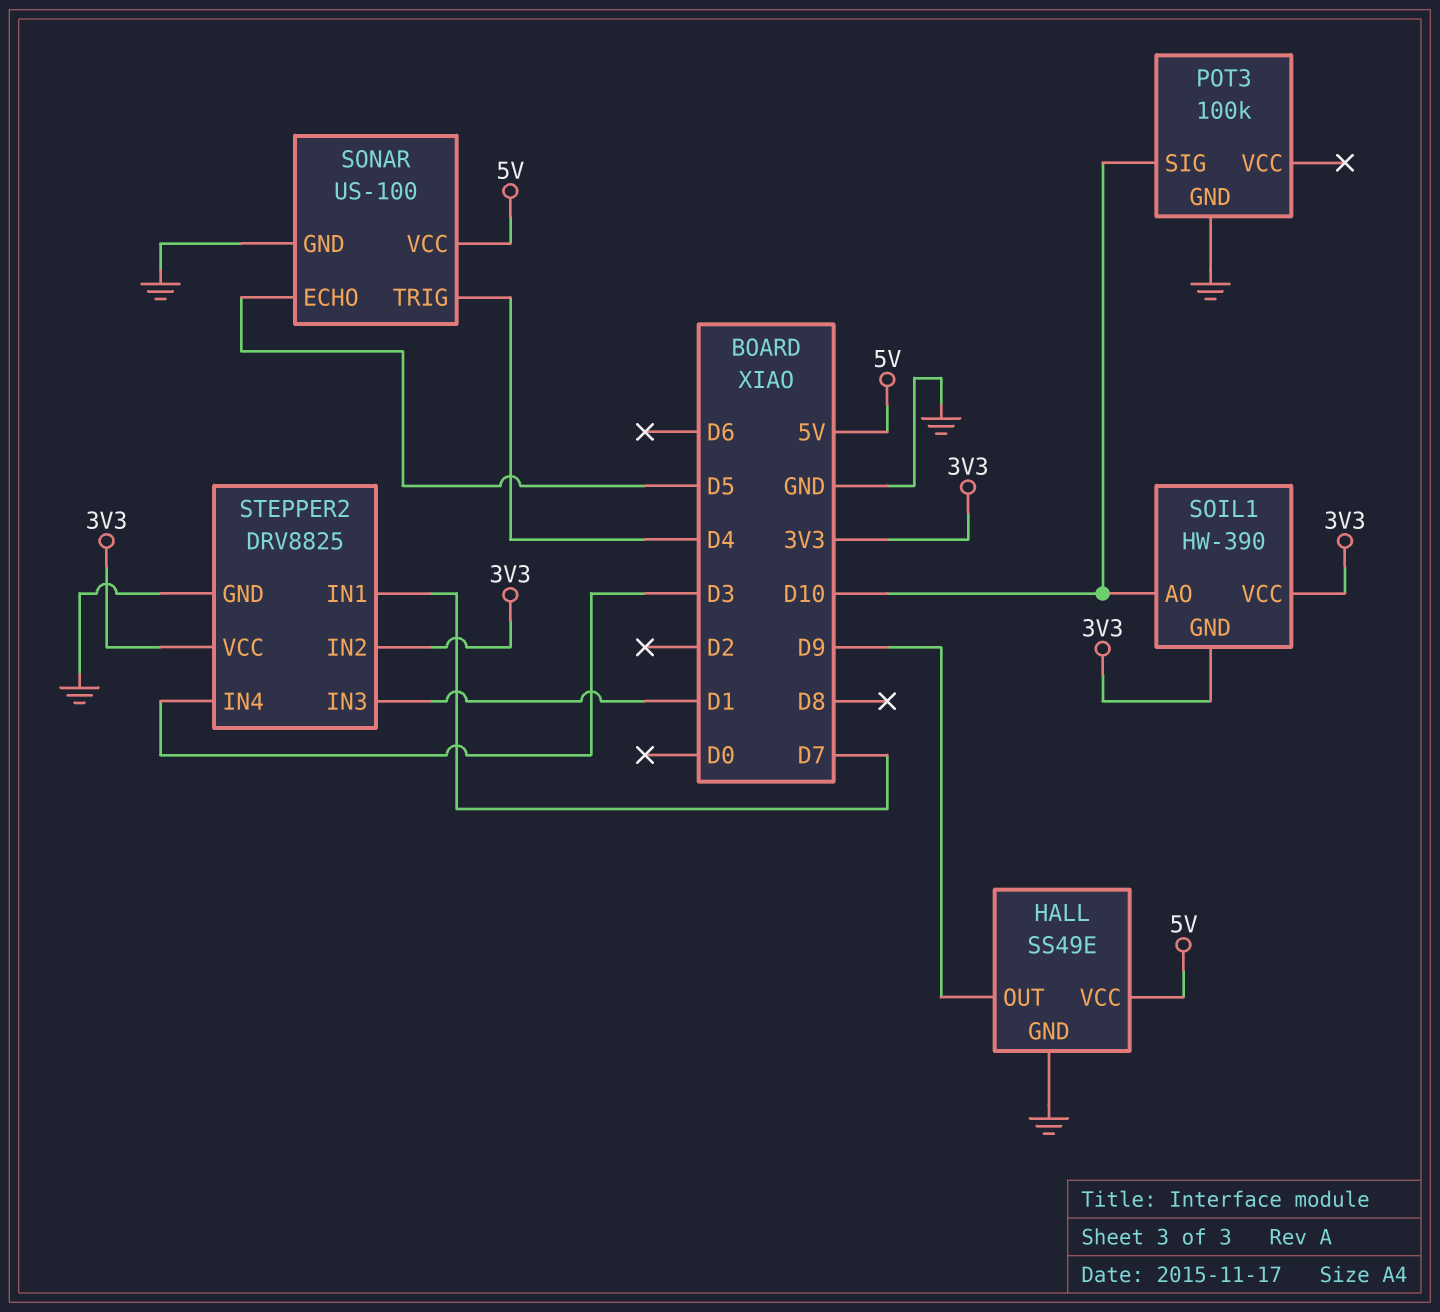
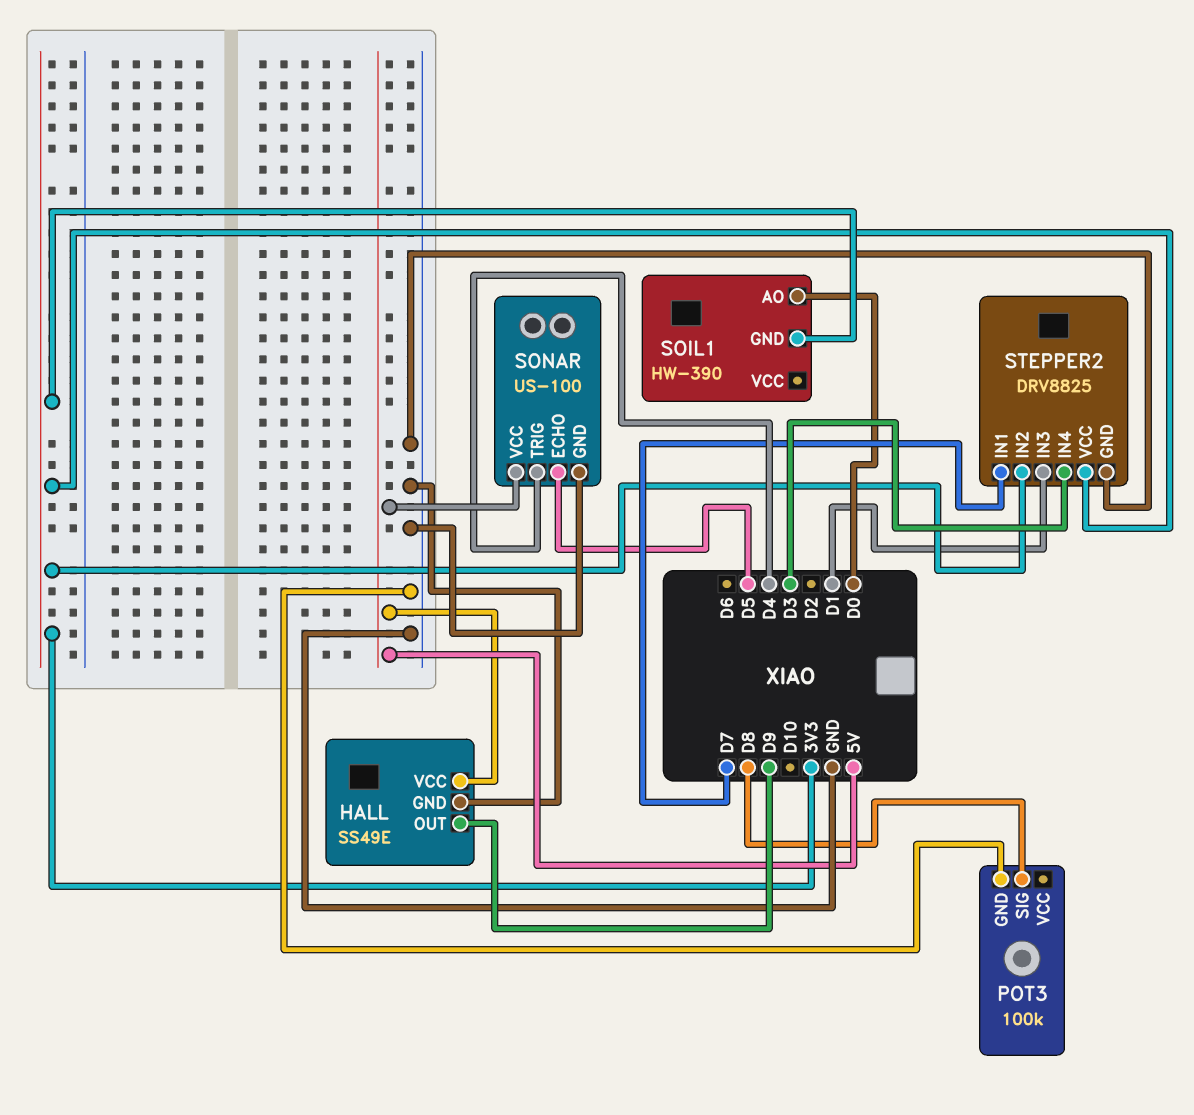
POT3 pin SIG: D10 -> D8
SOIL1 pin AO: D10 -> D0
SOIL1 pin VCC: 3V3 -> none

